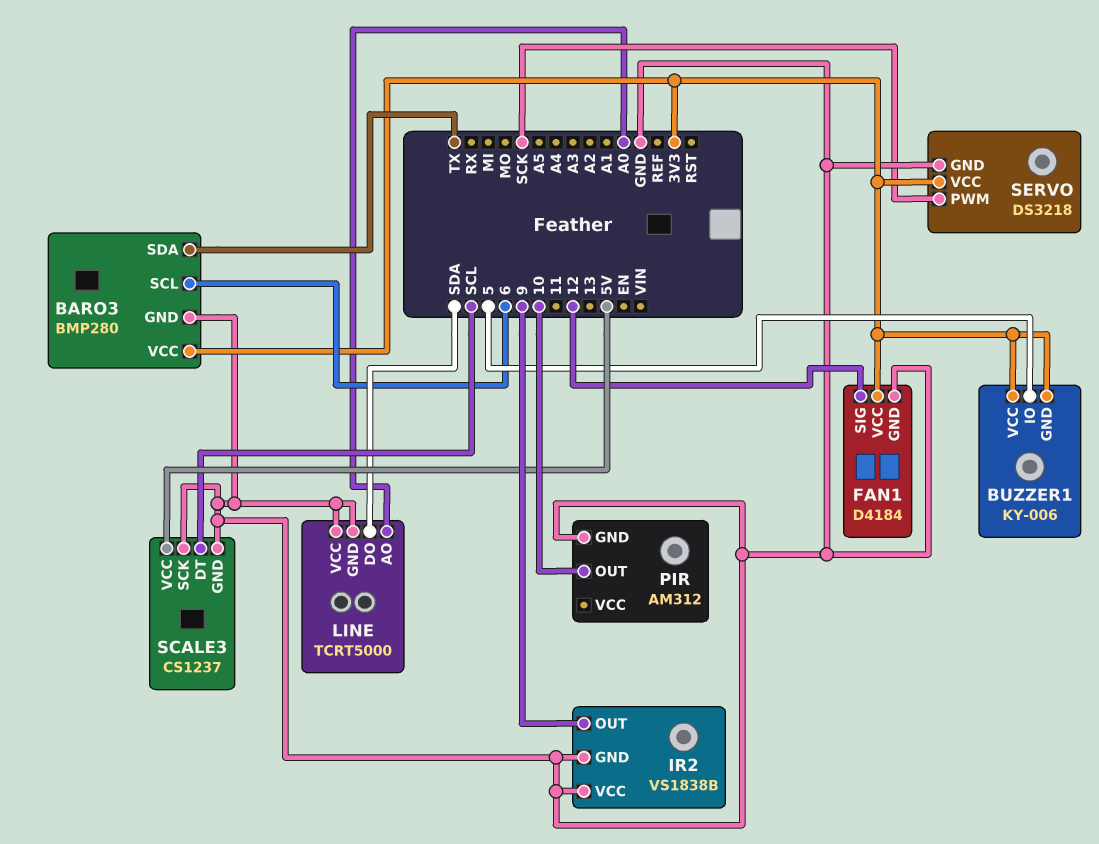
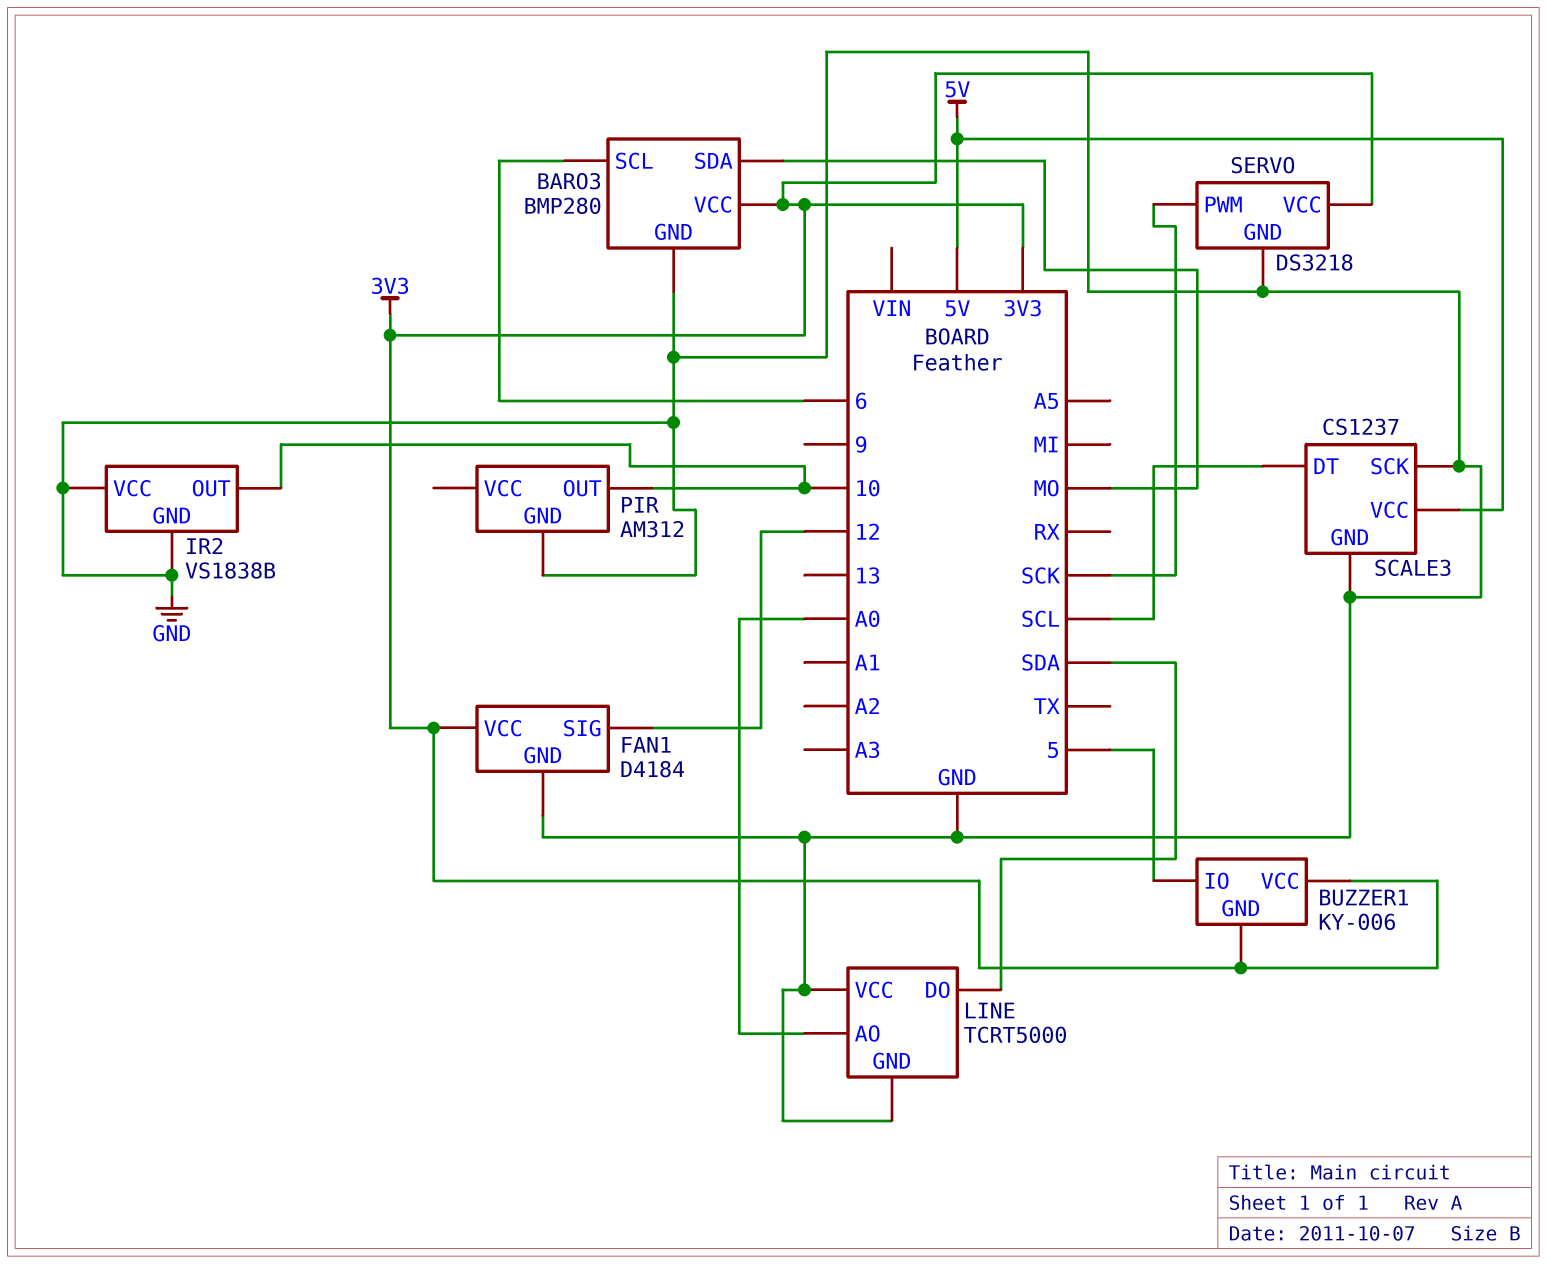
BARO3 pin SDA: TX -> MO
IR2 pin OUT: 9 -> 10

